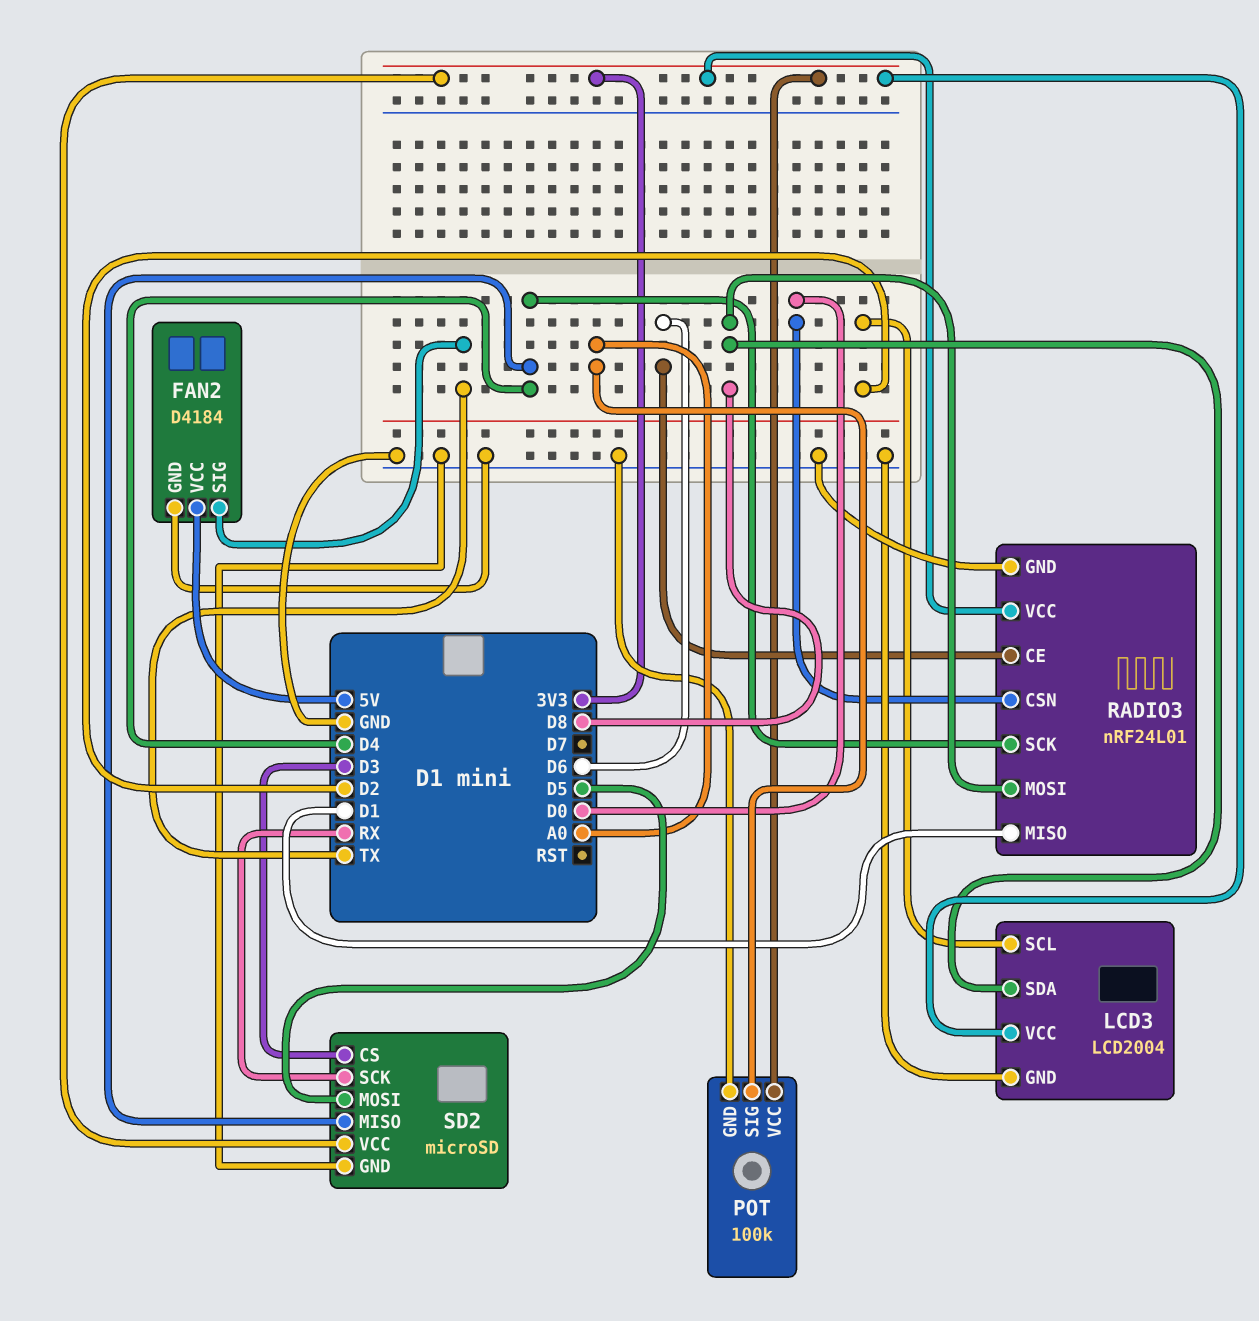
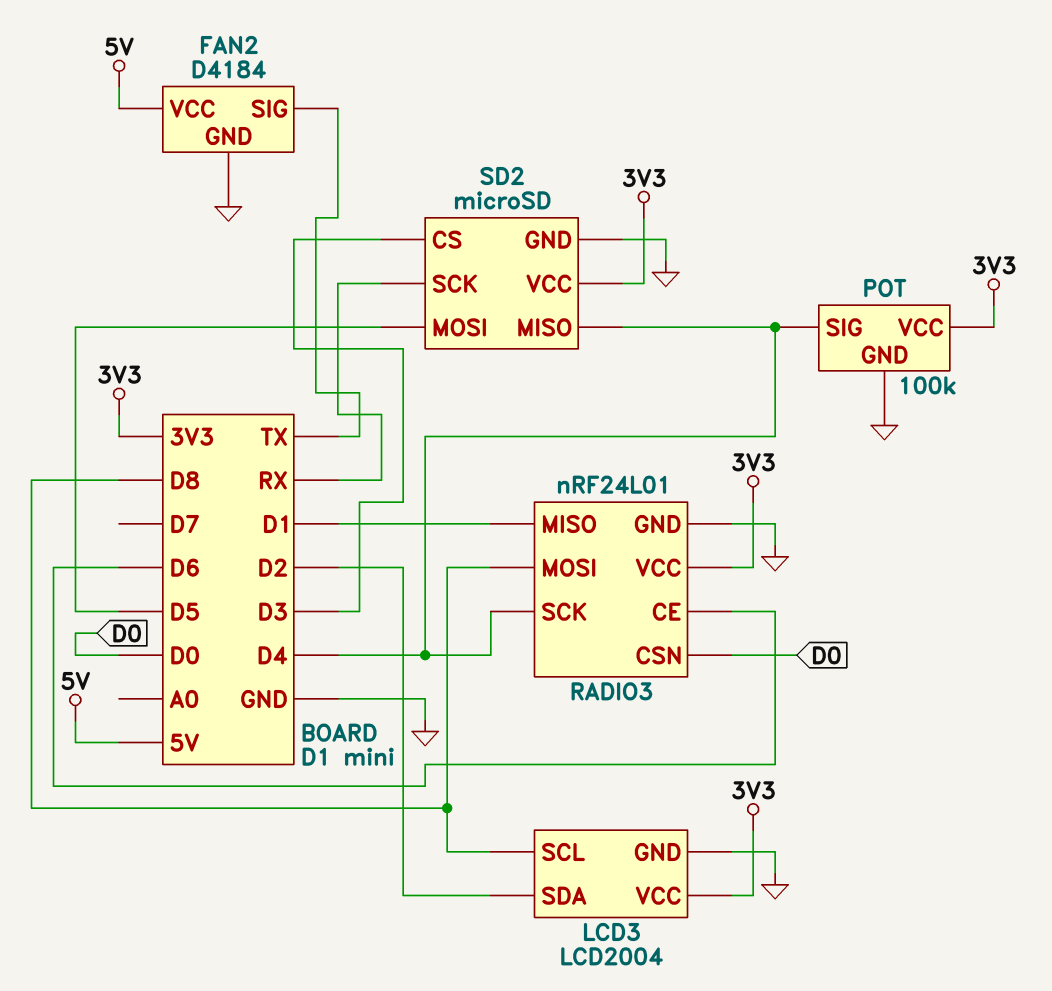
LCD3 pin SCL: D2 -> D8
LCD3 pin SDA: D8 -> D2
POT pin SIG: A0 -> D4

